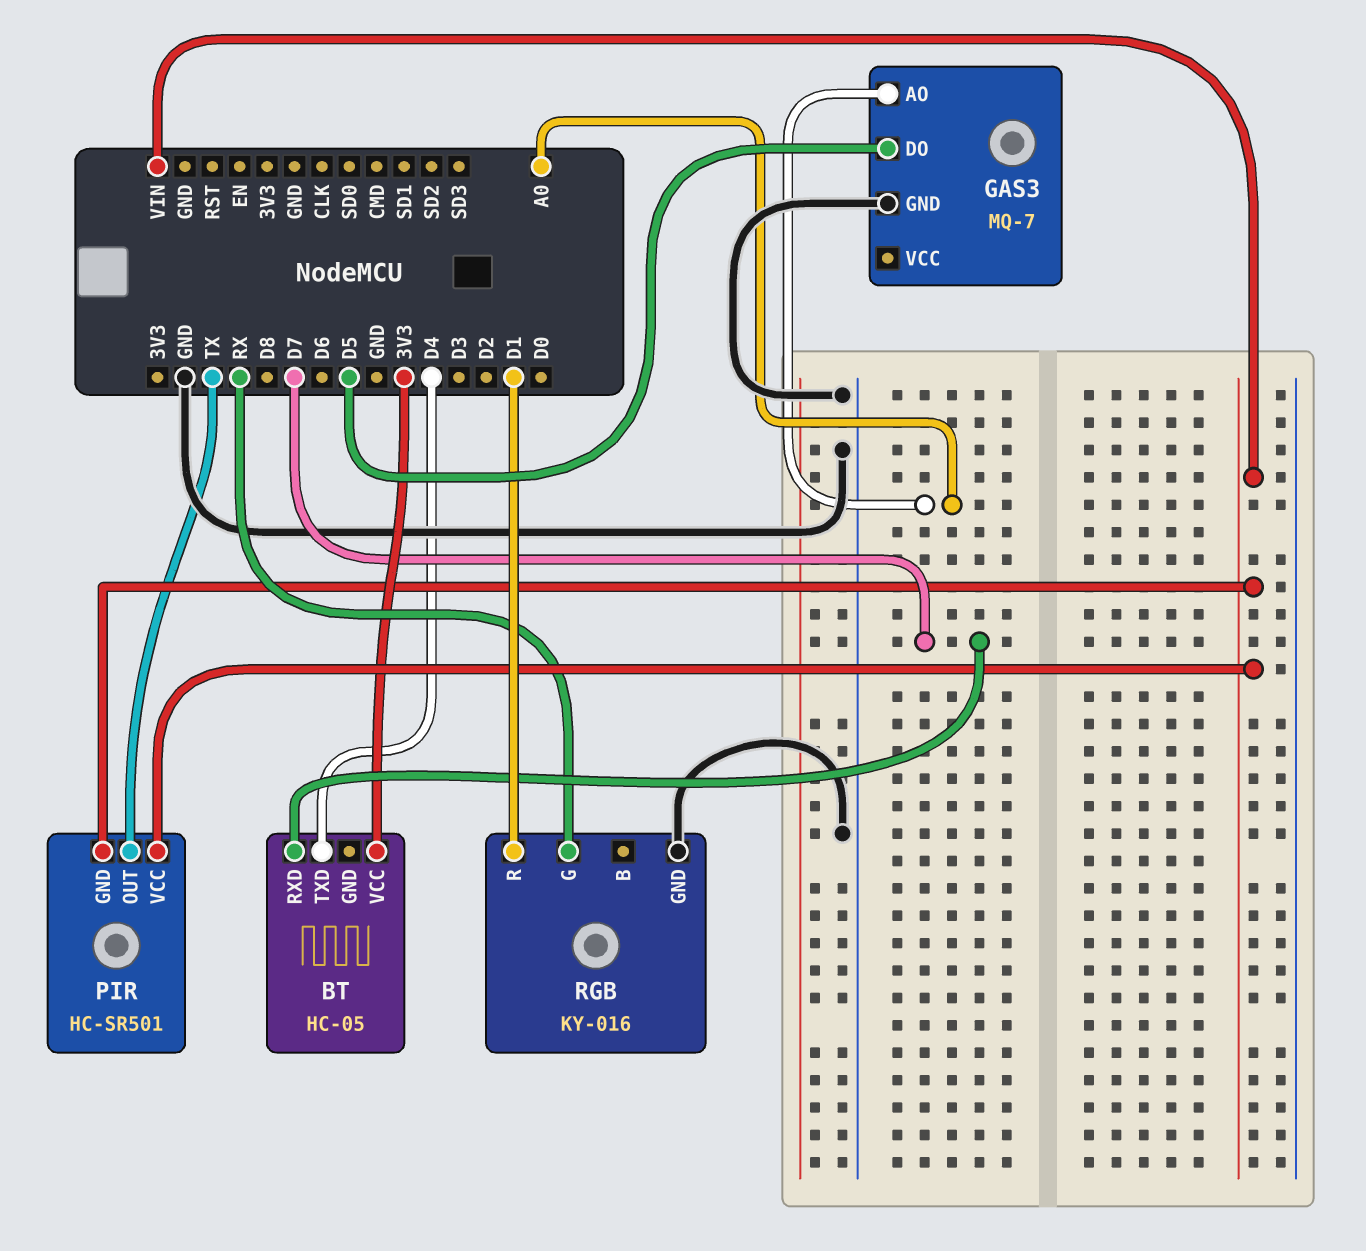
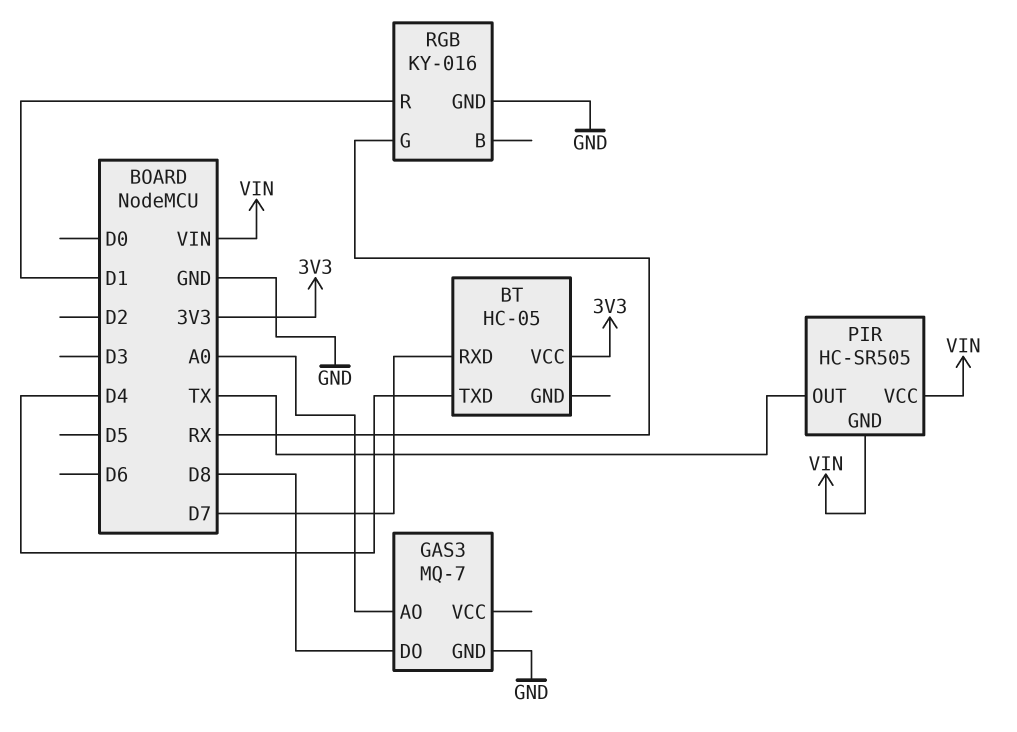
GAS3 pin DO: D5 -> D8
PIR: HC-SR501 -> HC-SR505

